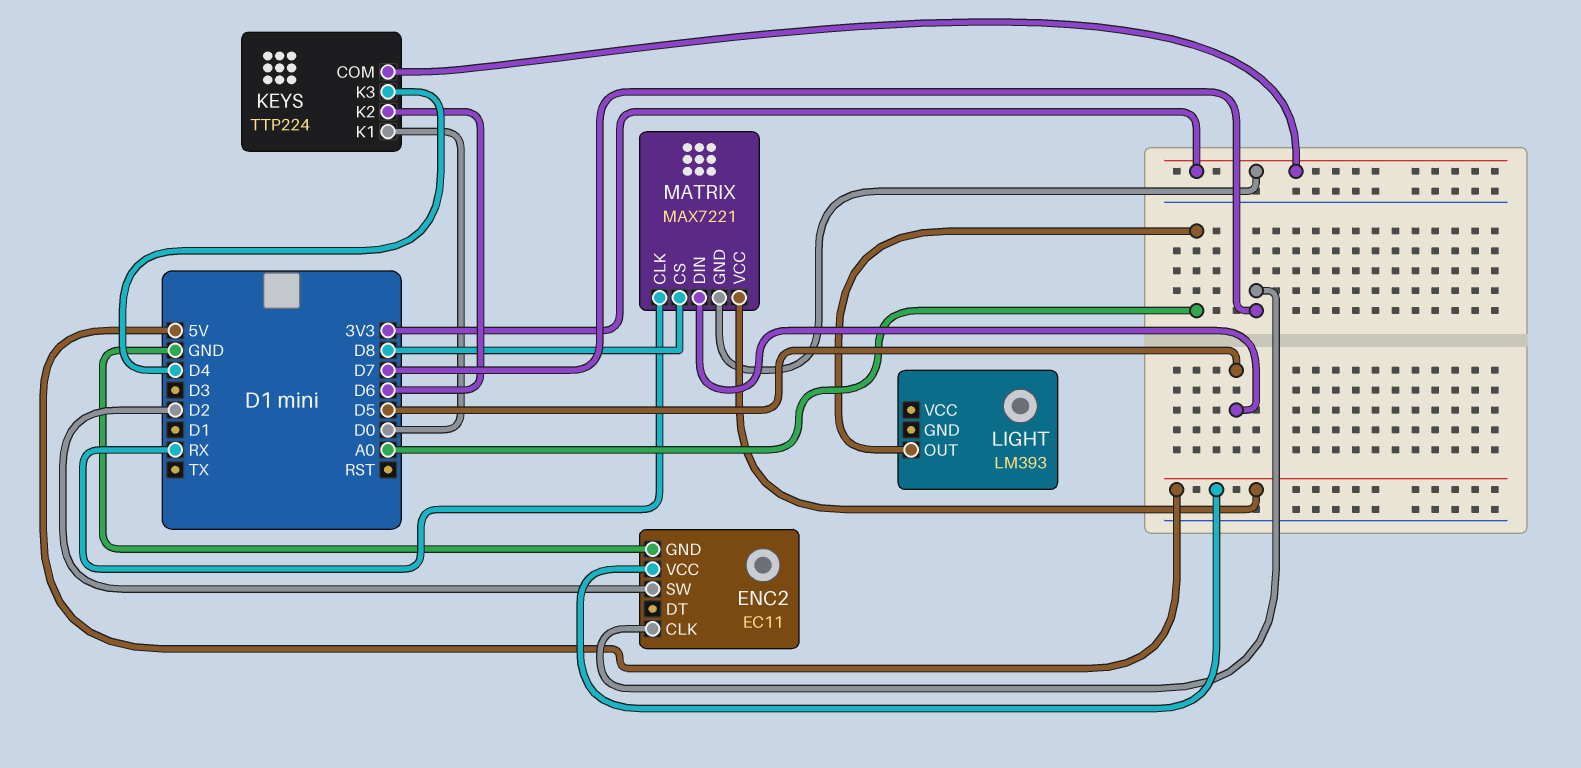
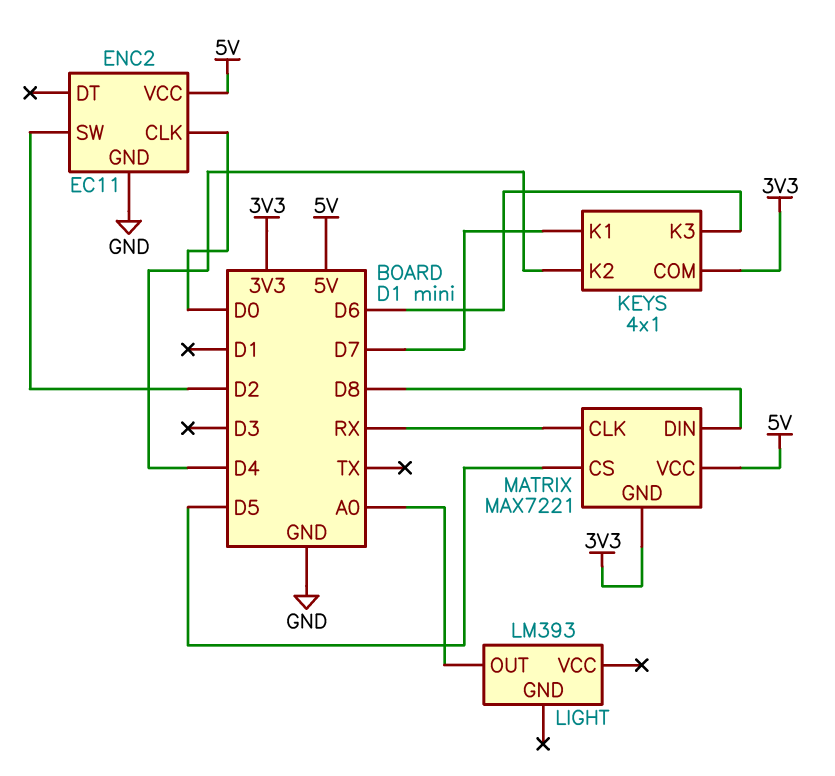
ENC2 pin CLK: D7 -> D0
KEYS: TTP224 -> 4x1
KEYS pin K1: D0 -> D7
KEYS pin K2: D6 -> D4
KEYS pin K3: D4 -> D6
MATRIX pin CS: D8 -> D5
MATRIX pin DIN: D5 -> D8

